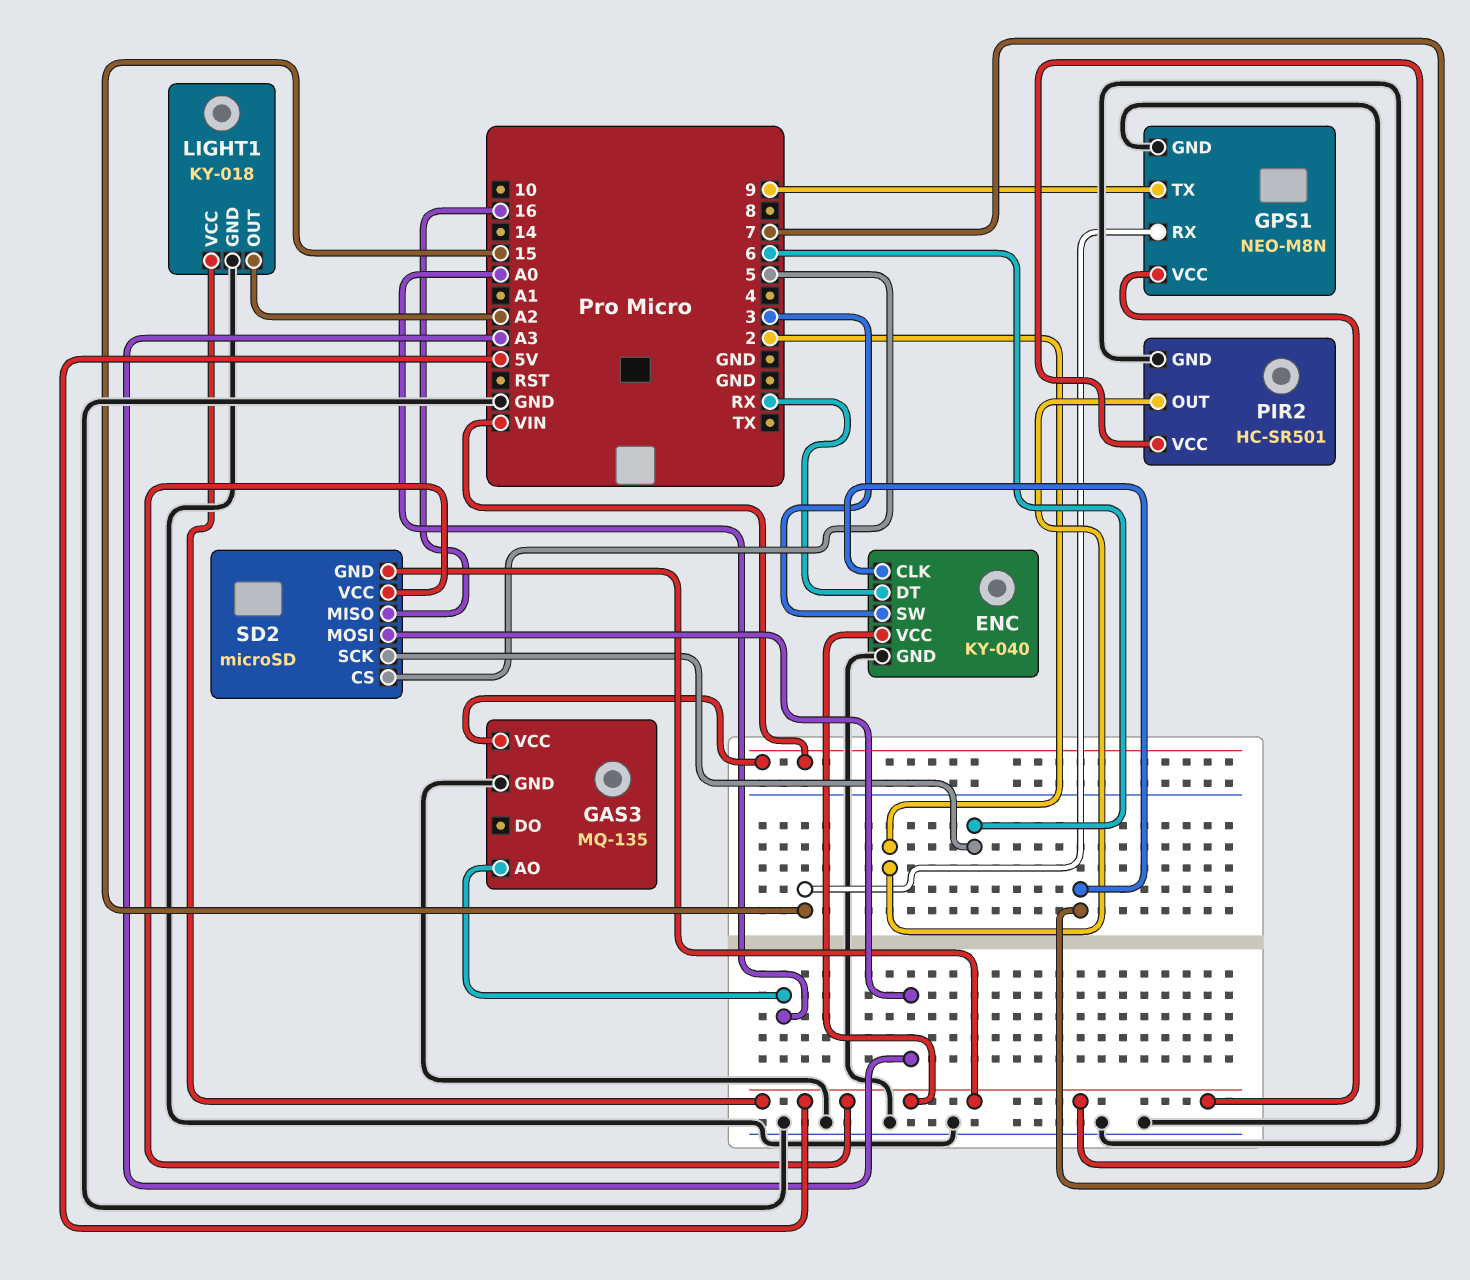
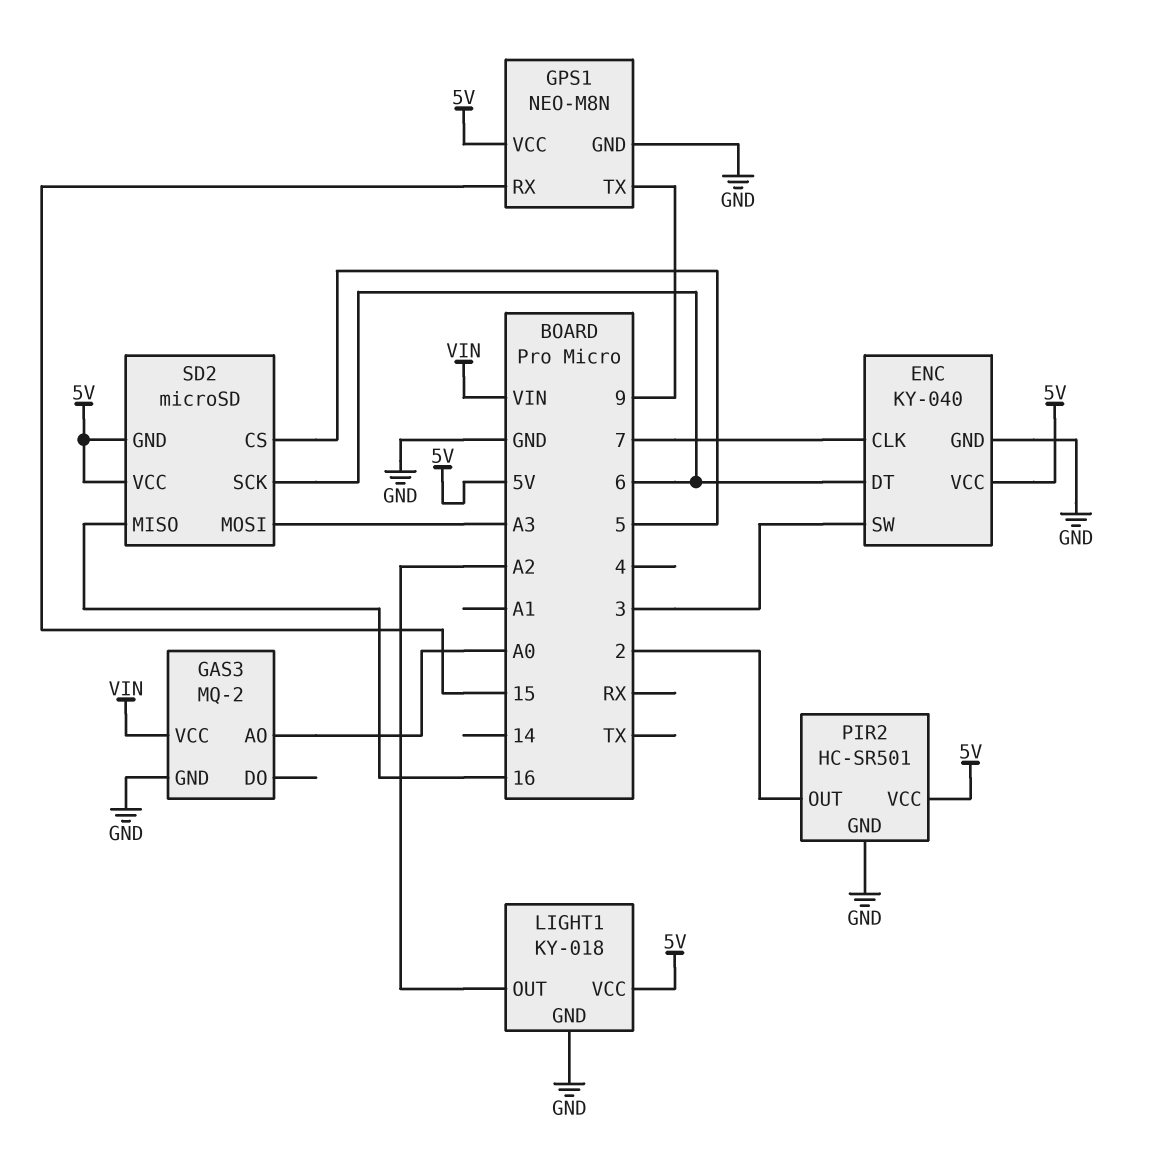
ENC pin DT: RX -> 6
GAS3: MQ-135 -> MQ-2

